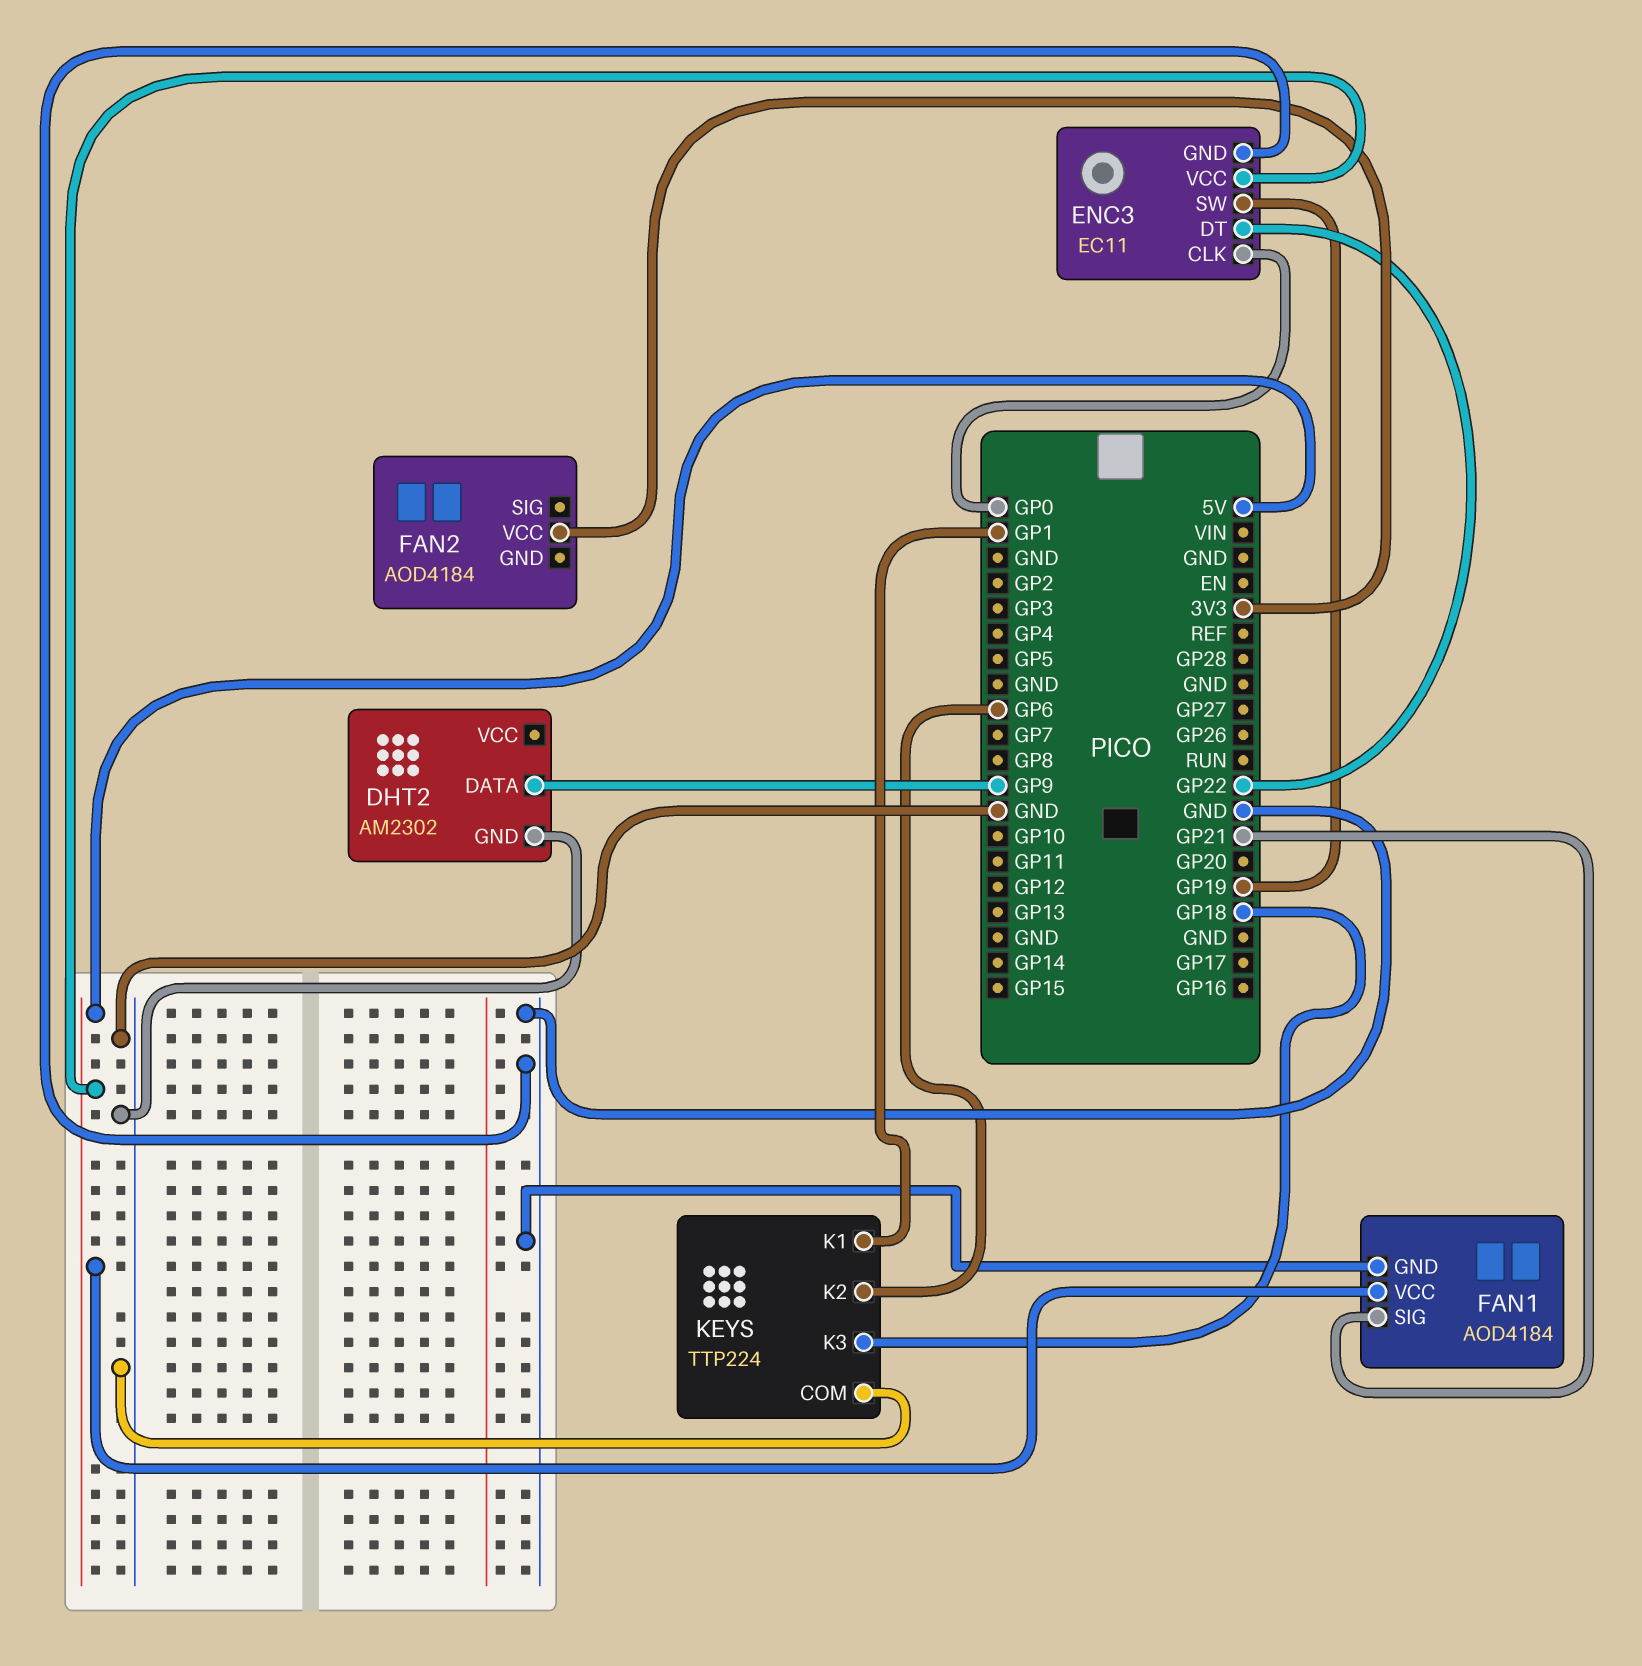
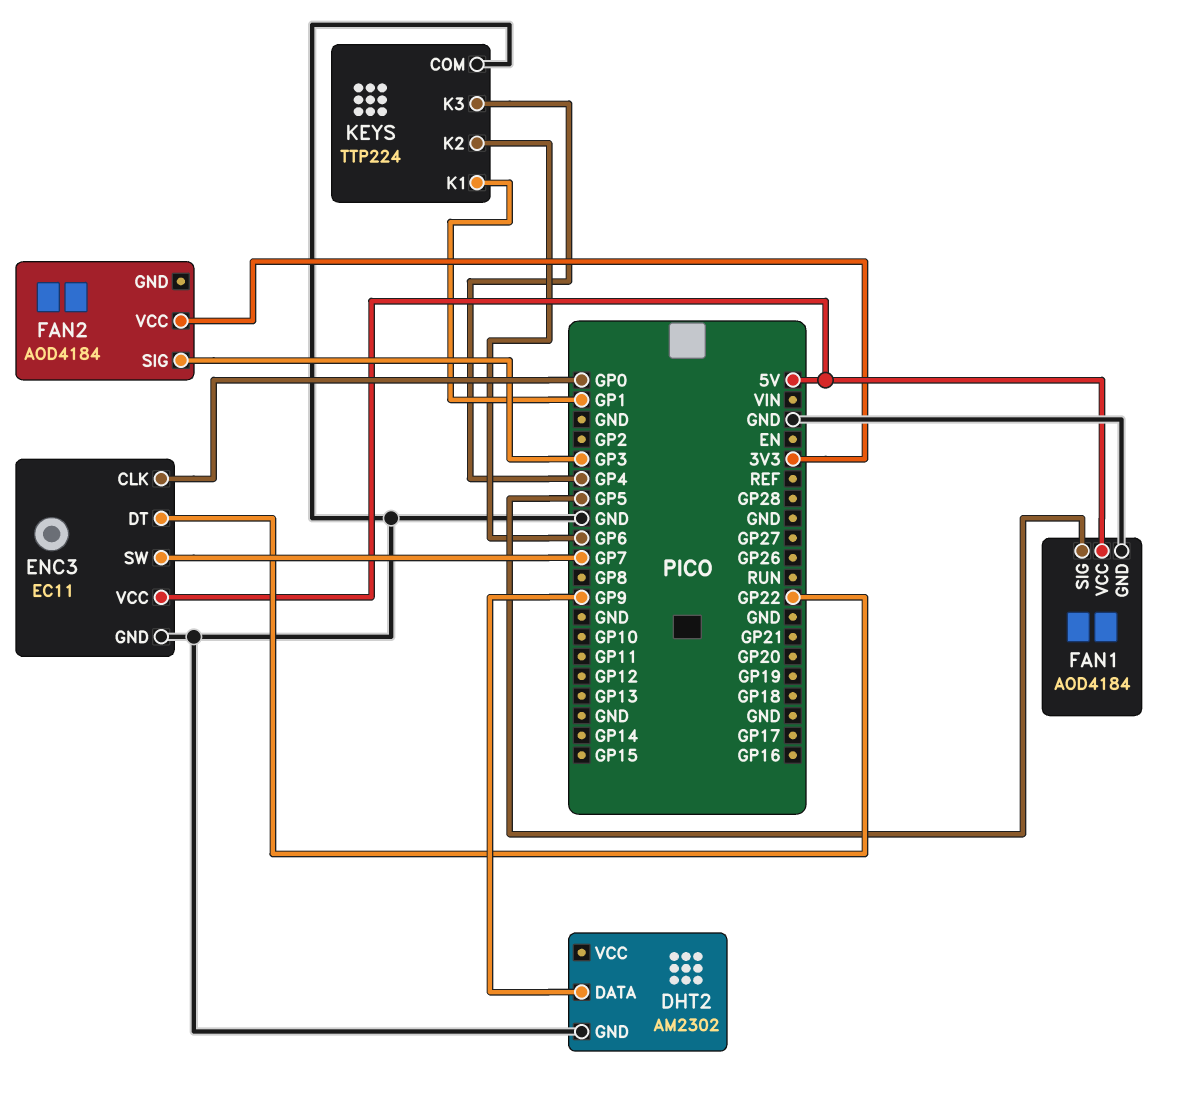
ENC3 pin SW: GP19 -> GP7
FAN1 pin SIG: GP21 -> GP5
FAN2 pin SIG: none -> GP3
KEYS pin K3: GP18 -> GP4

